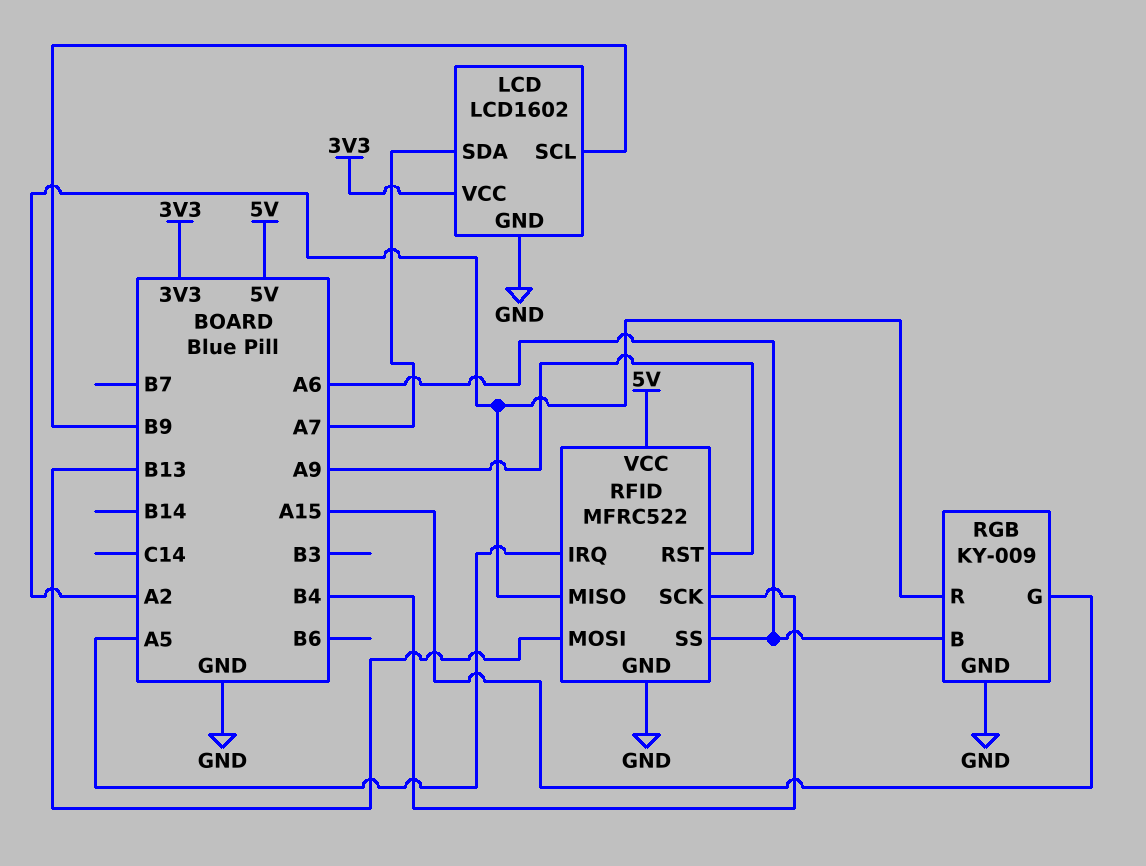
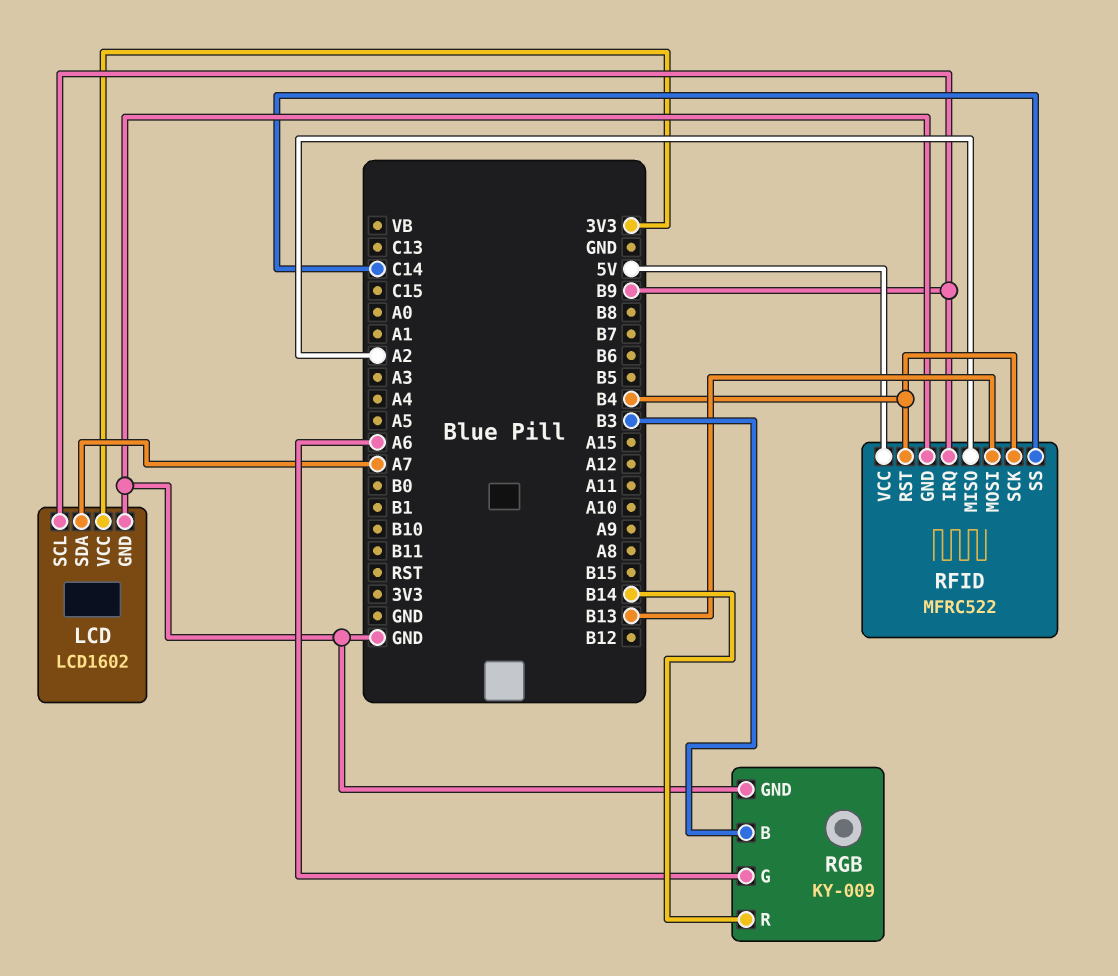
RFID pin IRQ: A5 -> B9
RFID pin RST: A9 -> B4
RFID pin SS: A6 -> C14
RGB pin B: A6 -> B3
RGB pin G: A15 -> A6
RGB pin R: A2 -> B14

